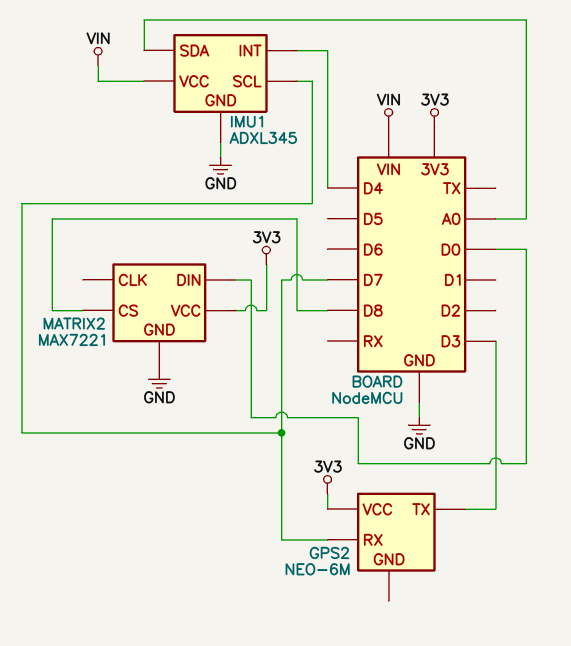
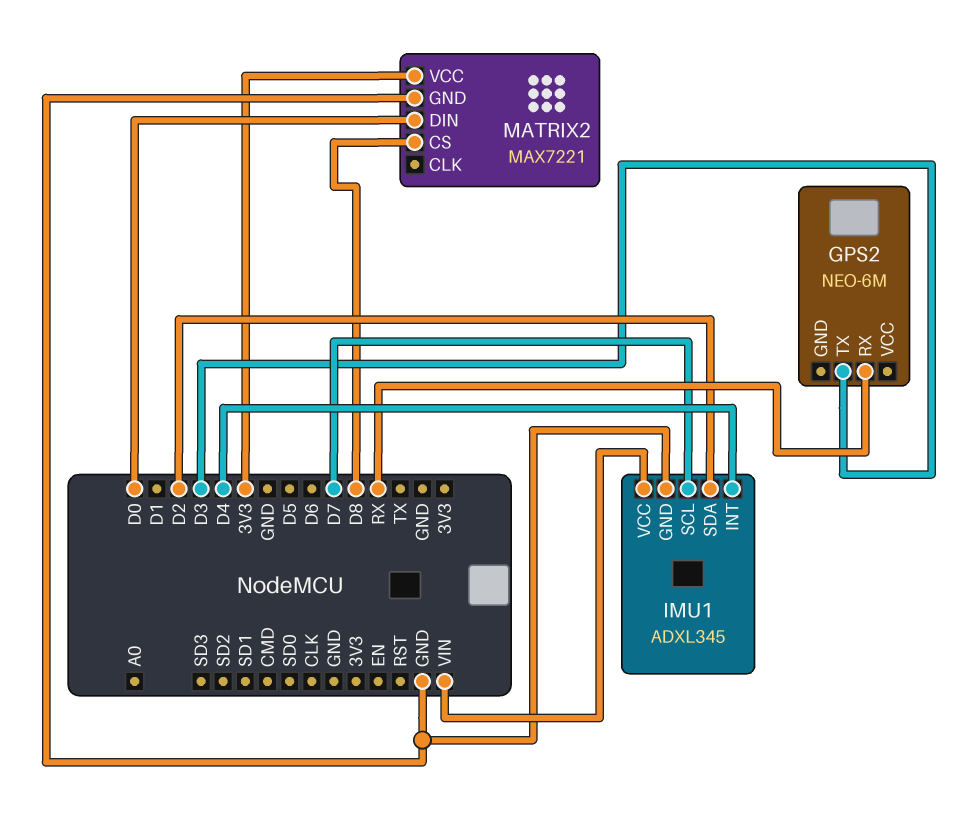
GPS2 pin RX: D7 -> RX
GPS2 pin VCC: 3V3 -> none
IMU1 pin SDA: A0 -> D2

